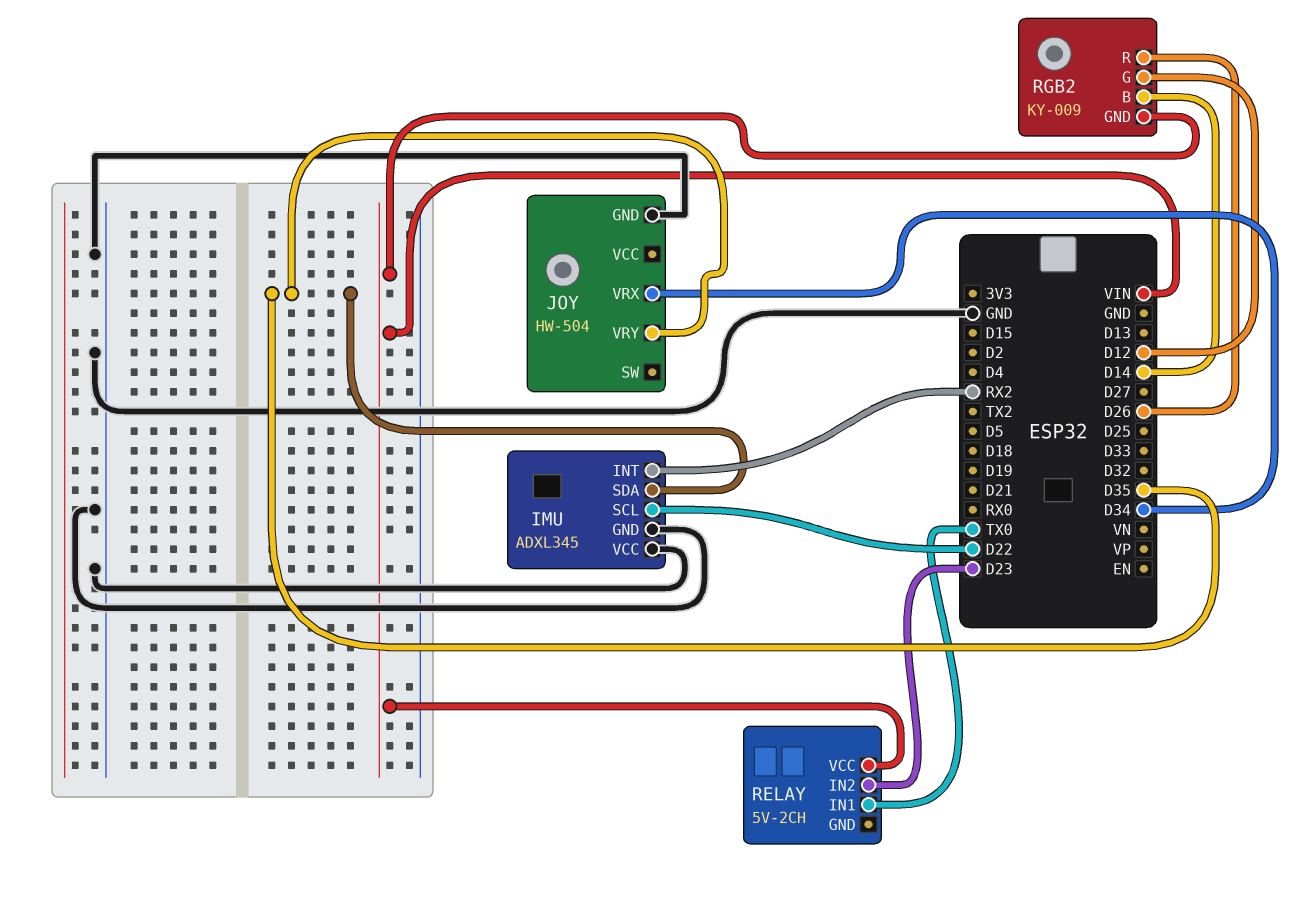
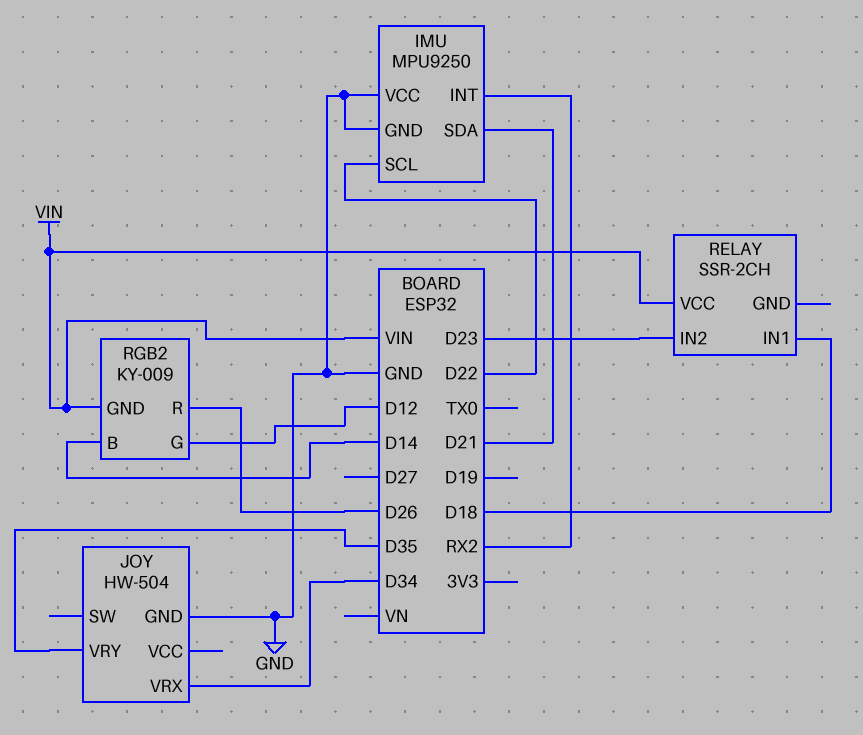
IMU: ADXL345 -> MPU9250
IMU pin SDA: D35 -> D21
RELAY: 5V-2CH -> SSR-2CH
RELAY pin IN1: TX0 -> D18

